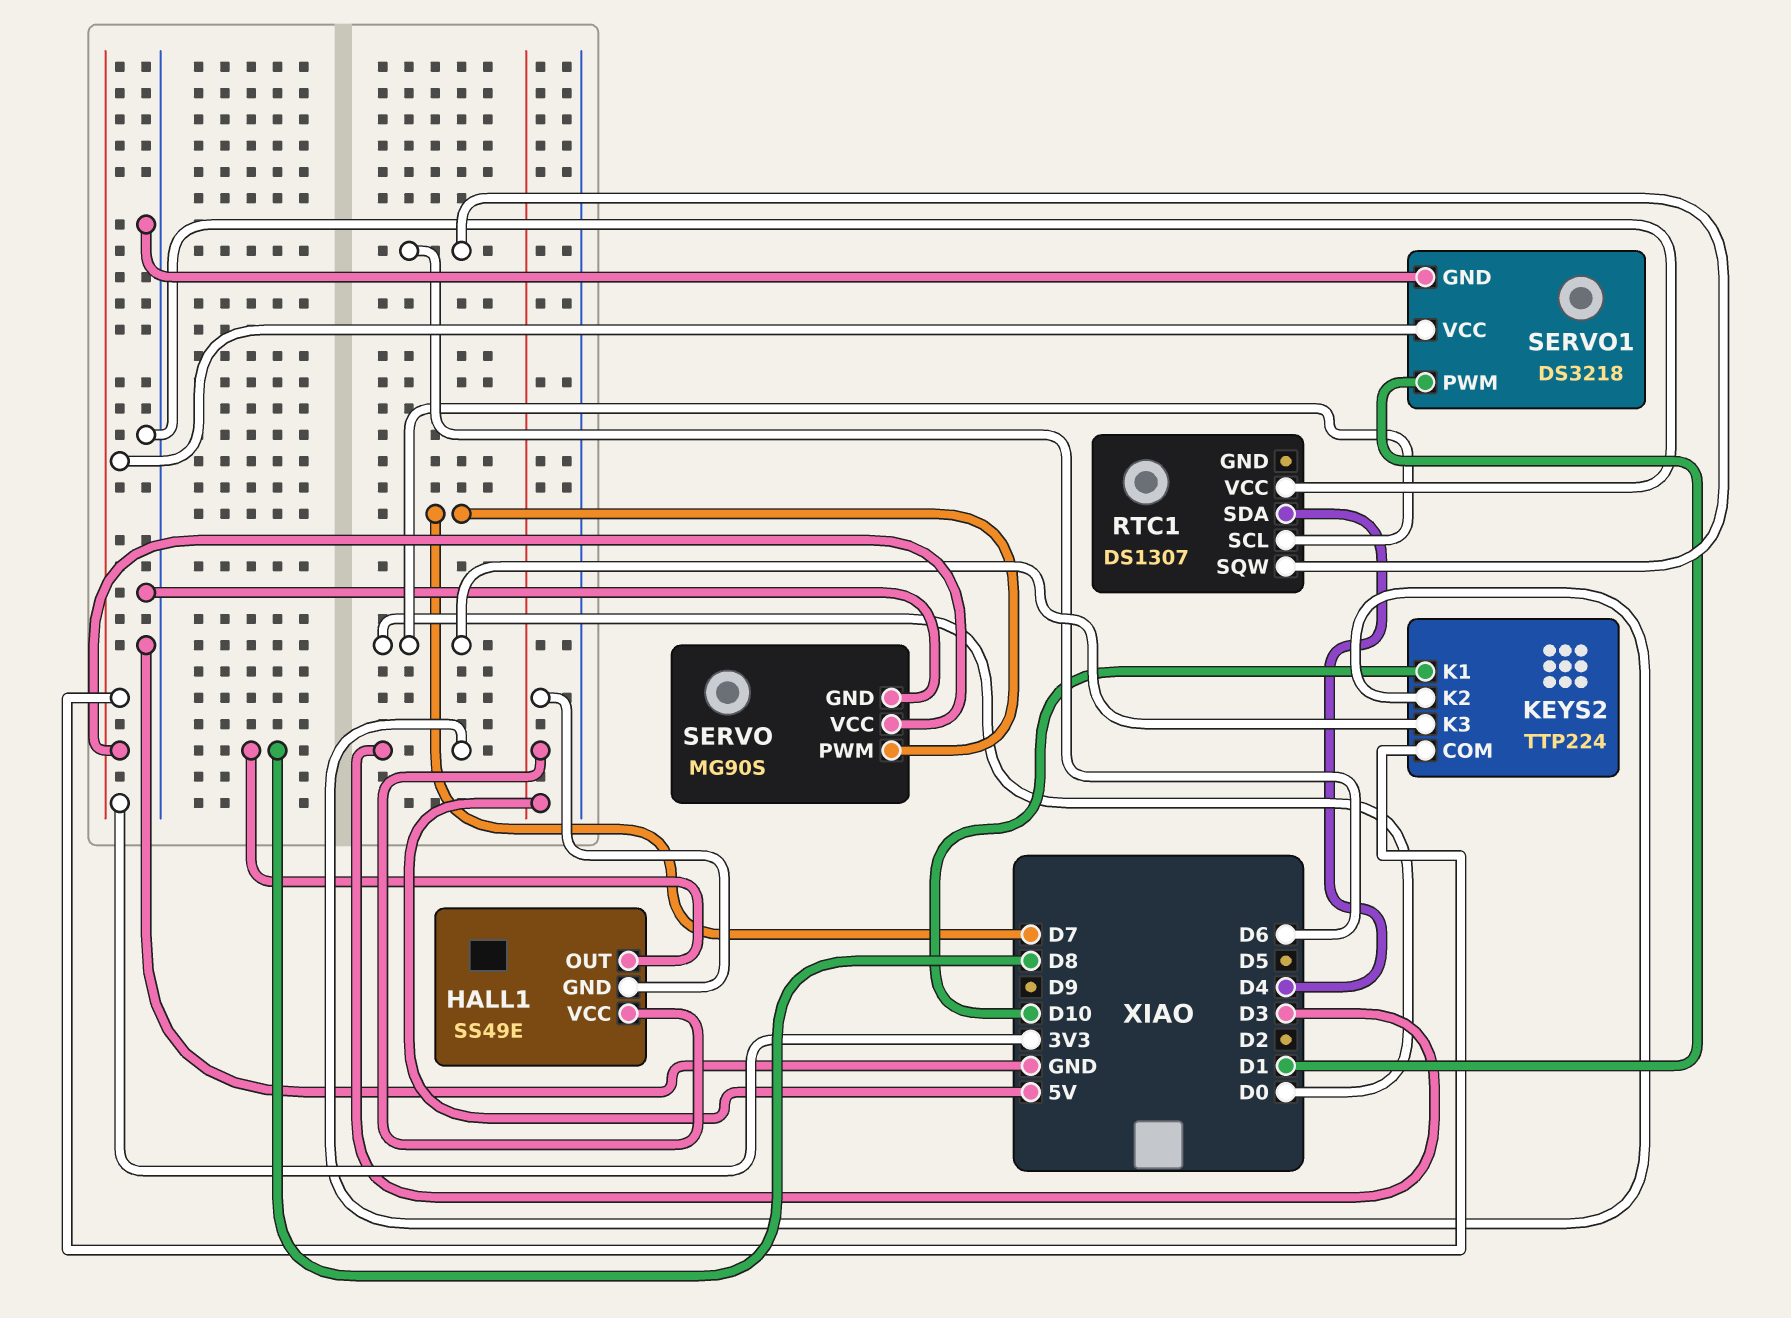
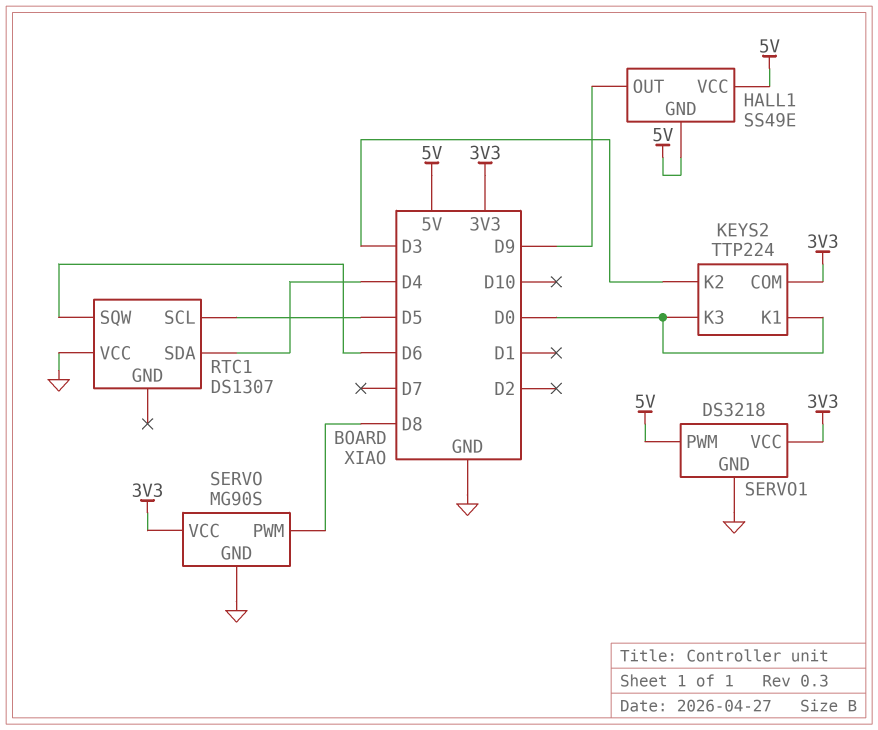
HALL1 pin OUT: D8 -> D9
KEYS2 pin K1: D10 -> D0
RTC1 pin SCL: D0 -> D5
SERVO pin PWM: D7 -> D8
SERVO1 pin PWM: D1 -> 5V

